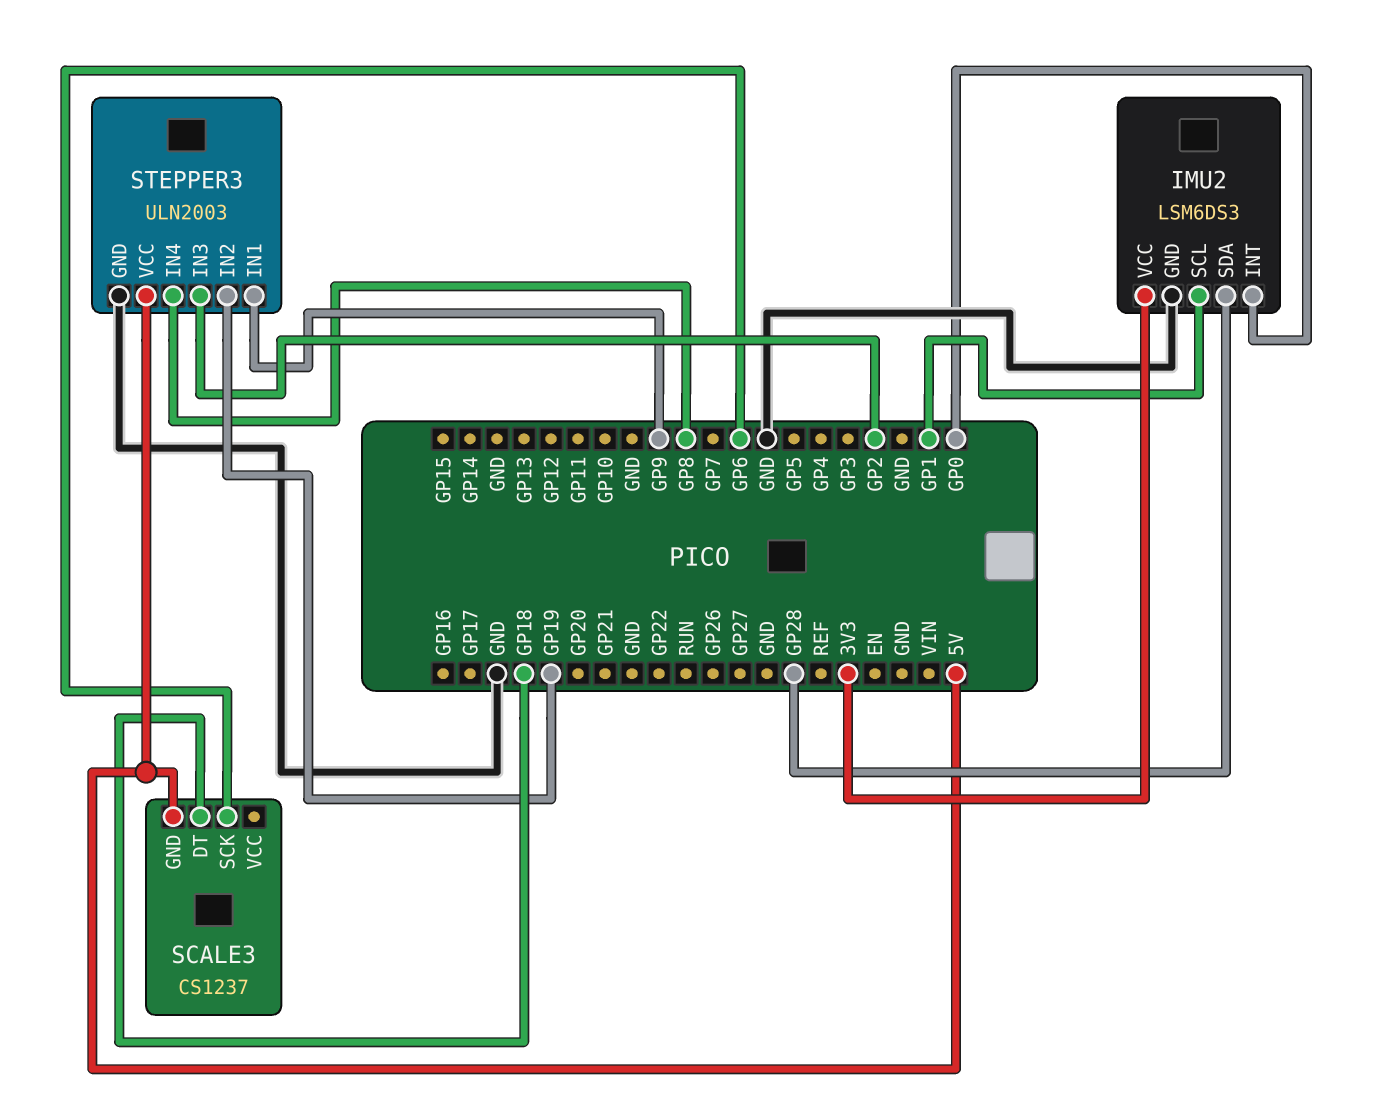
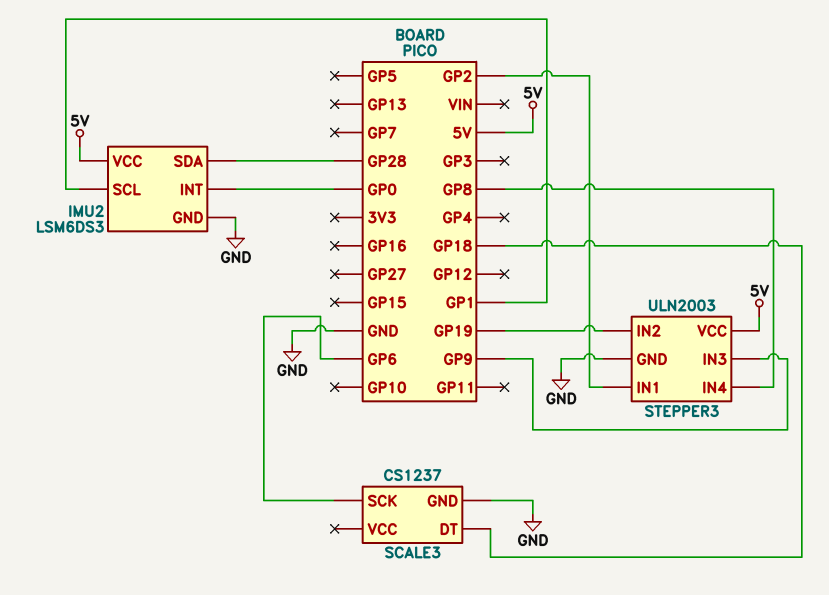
IMU2 pin VCC: 3V3 -> 5V
SCALE3 pin GND: 5V -> GND
STEPPER3 pin IN1: GP9 -> GP2
STEPPER3 pin IN3: GP2 -> GP9

